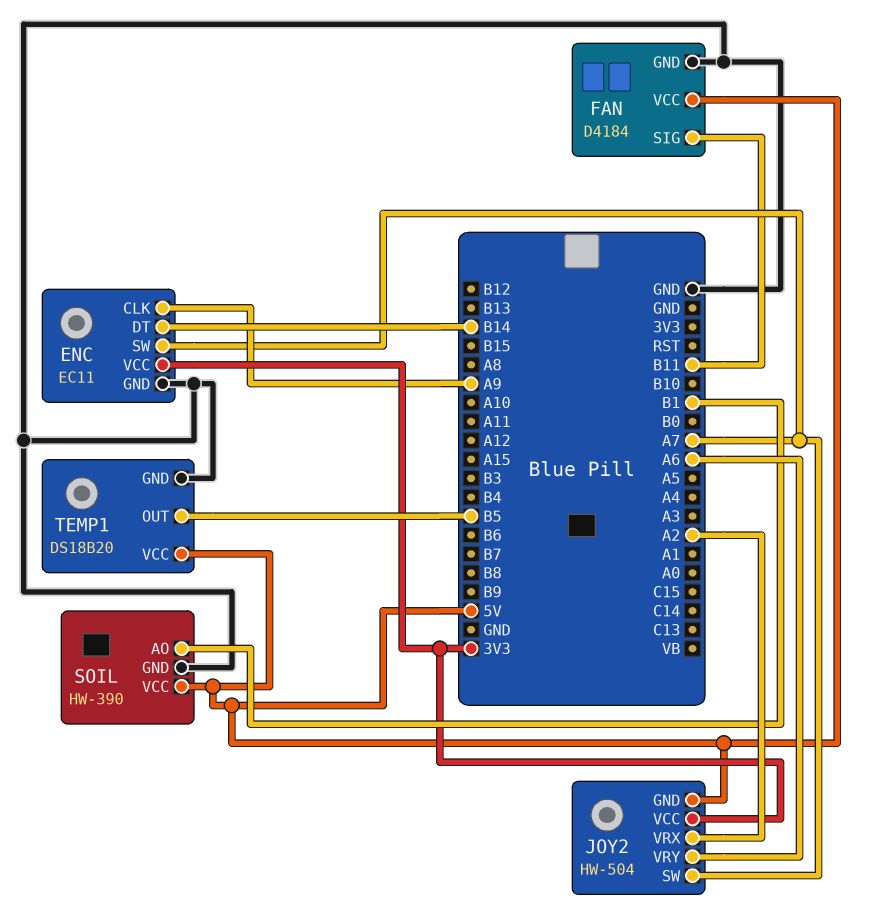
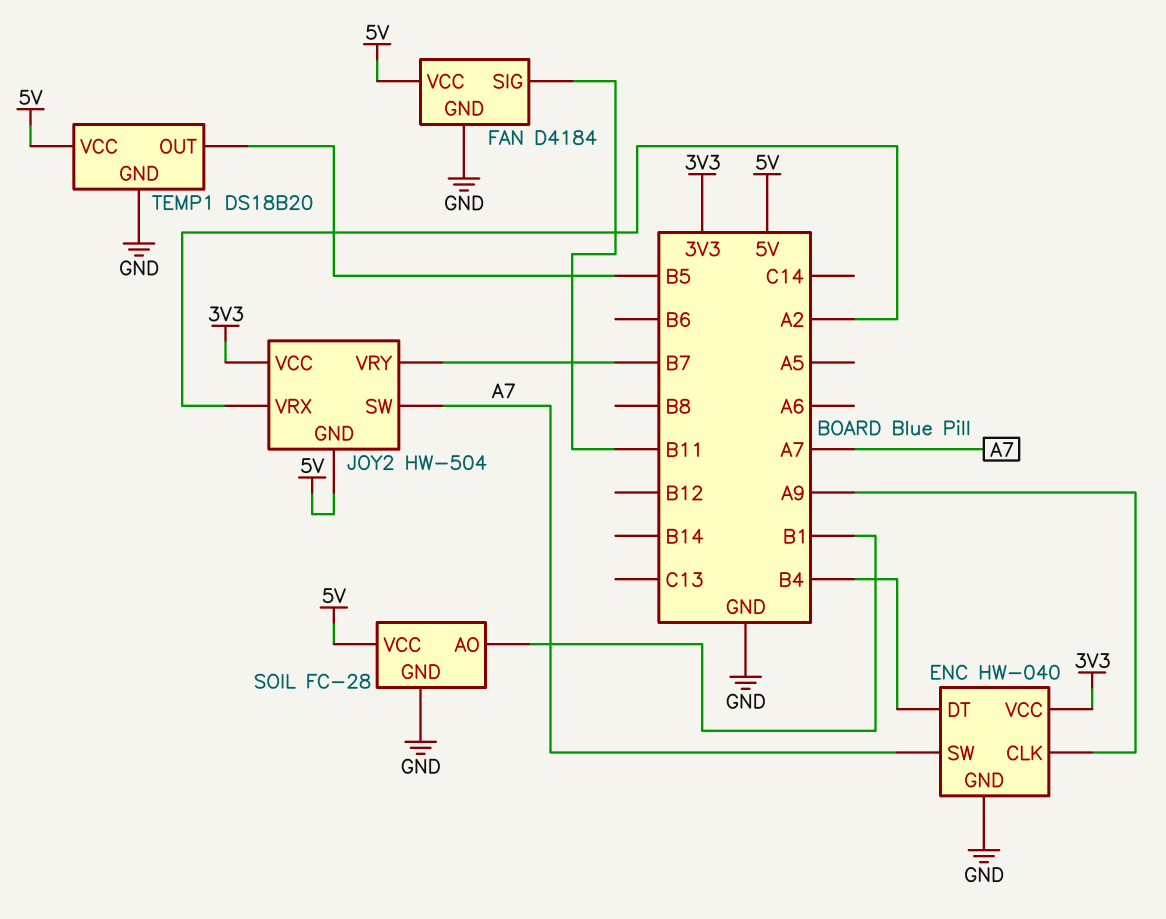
ENC: EC11 -> HW-040
ENC pin DT: B14 -> B4
JOY2 pin VRY: A6 -> B7
SOIL: HW-390 -> FC-28

